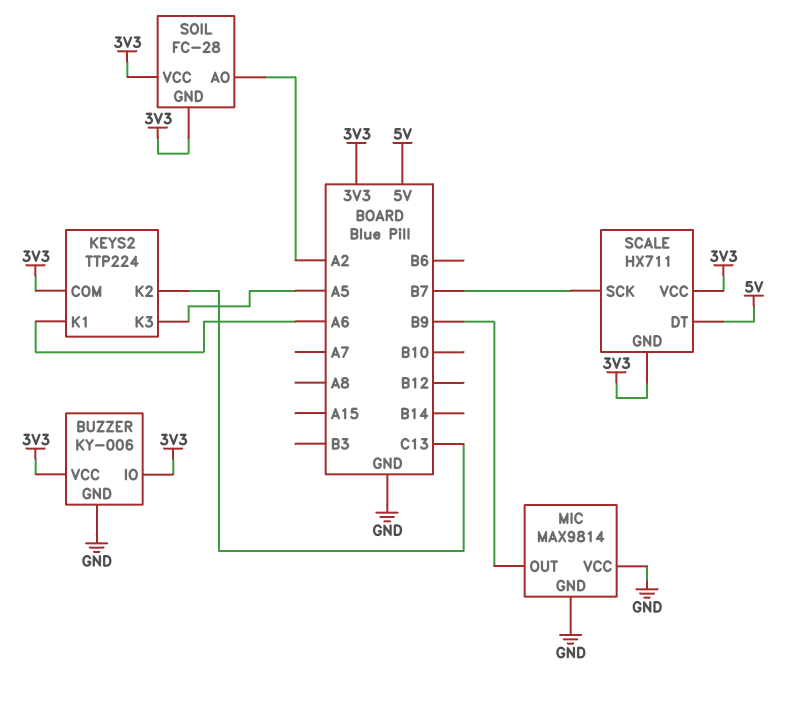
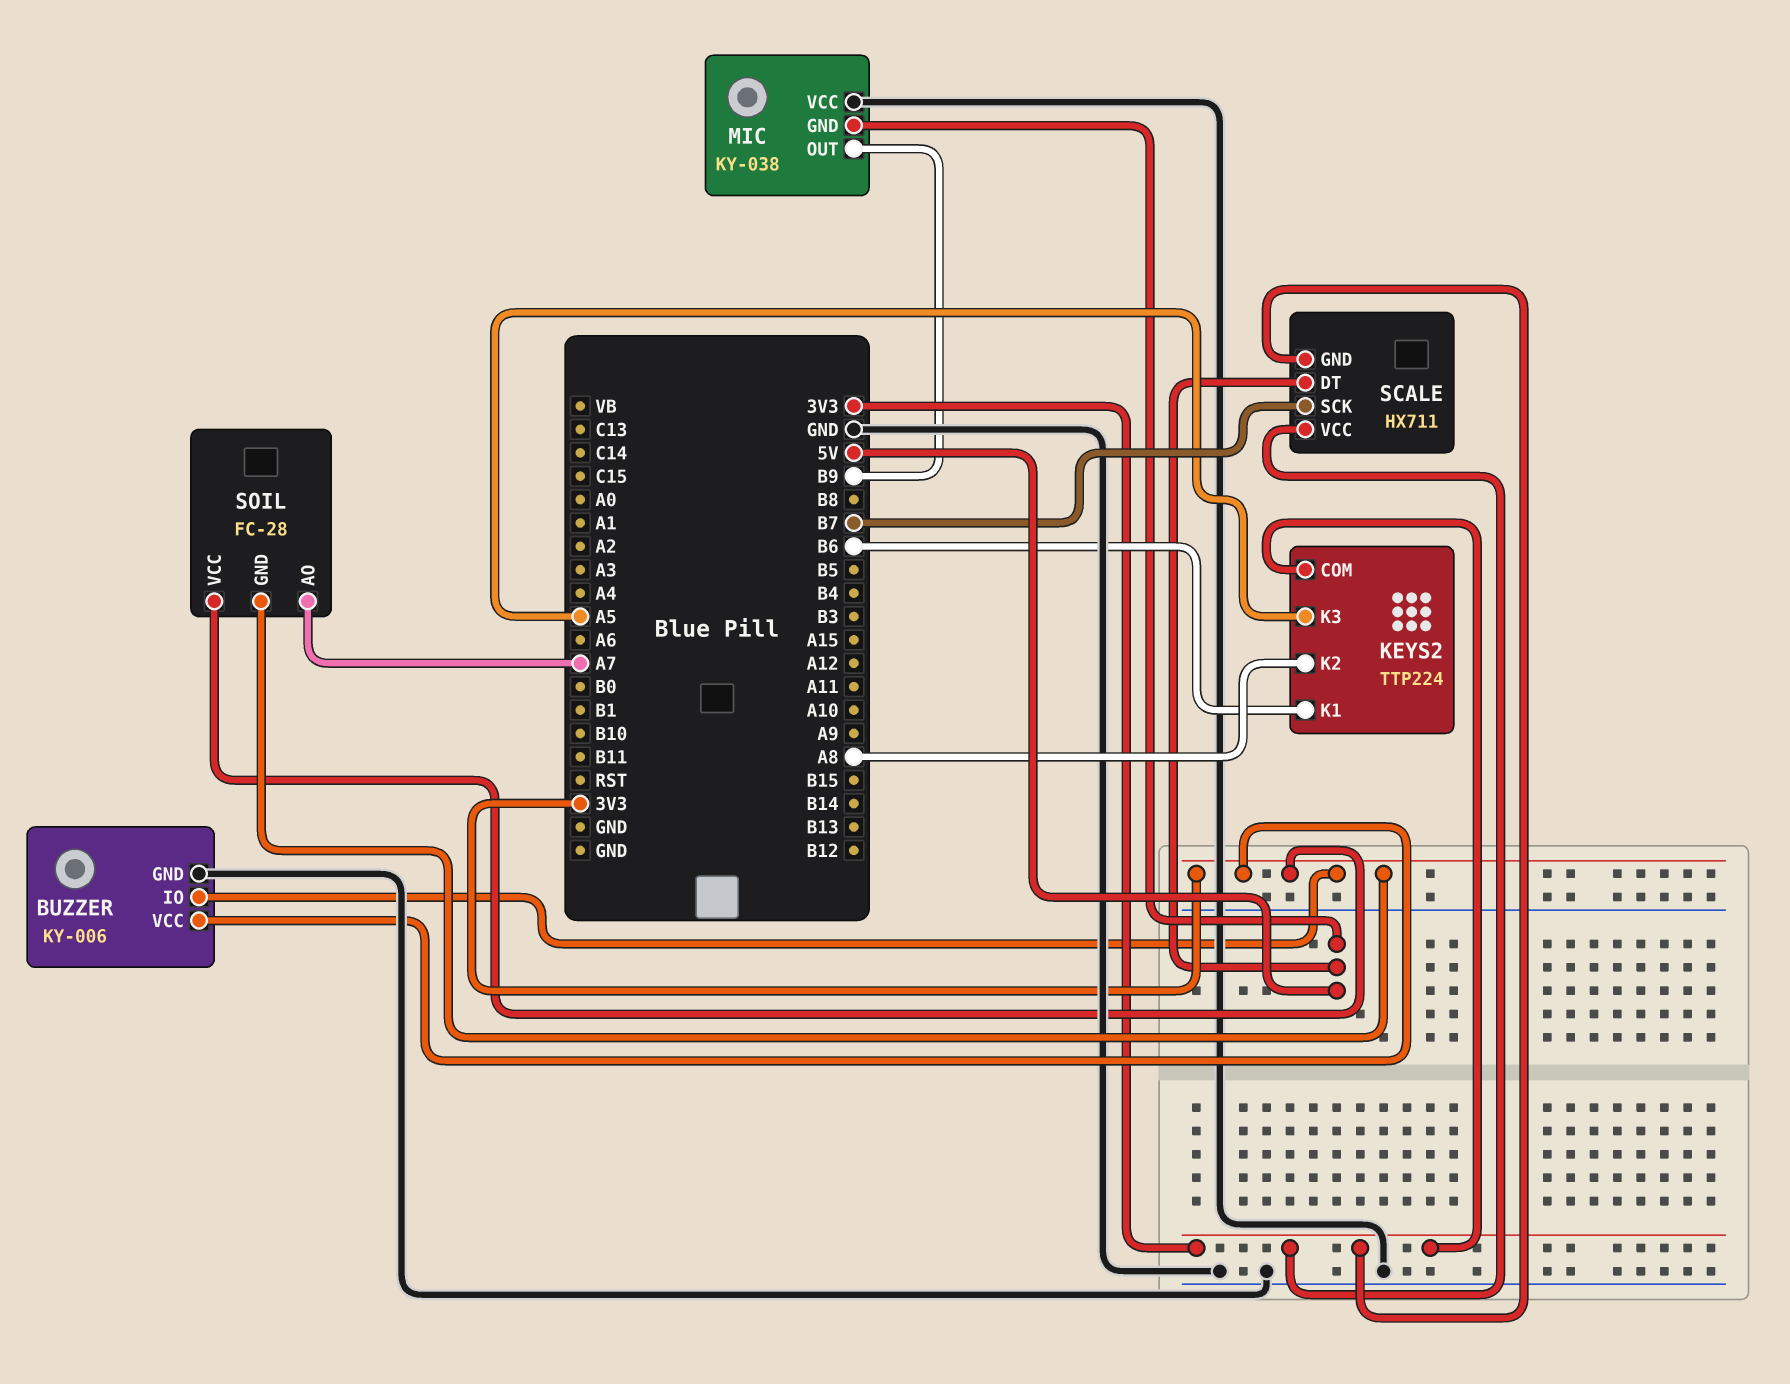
KEYS2 pin K1: A6 -> B6
KEYS2 pin K2: C13 -> A8
MIC: MAX9814 -> KY-038
MIC pin GND: GND -> 5V
SOIL pin AO: A2 -> A7

